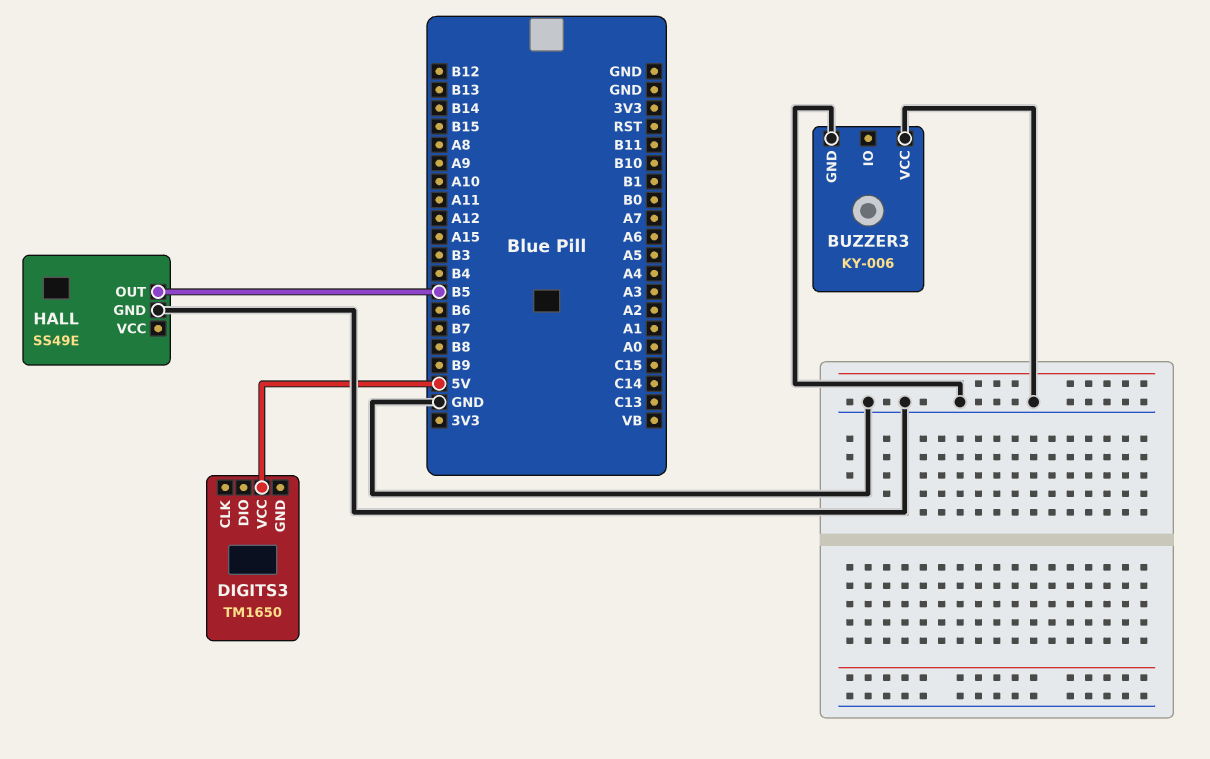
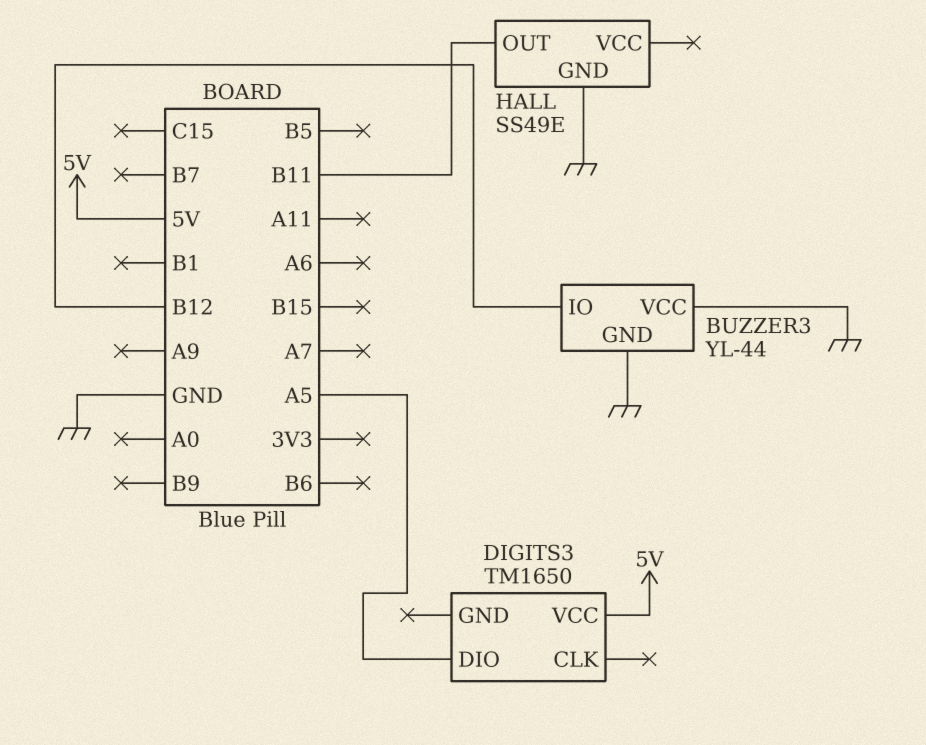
BUZZER3: KY-006 -> YL-44
BUZZER3 pin IO: none -> B12
DIGITS3 pin DIO: none -> A5
HALL pin OUT: B5 -> B11

